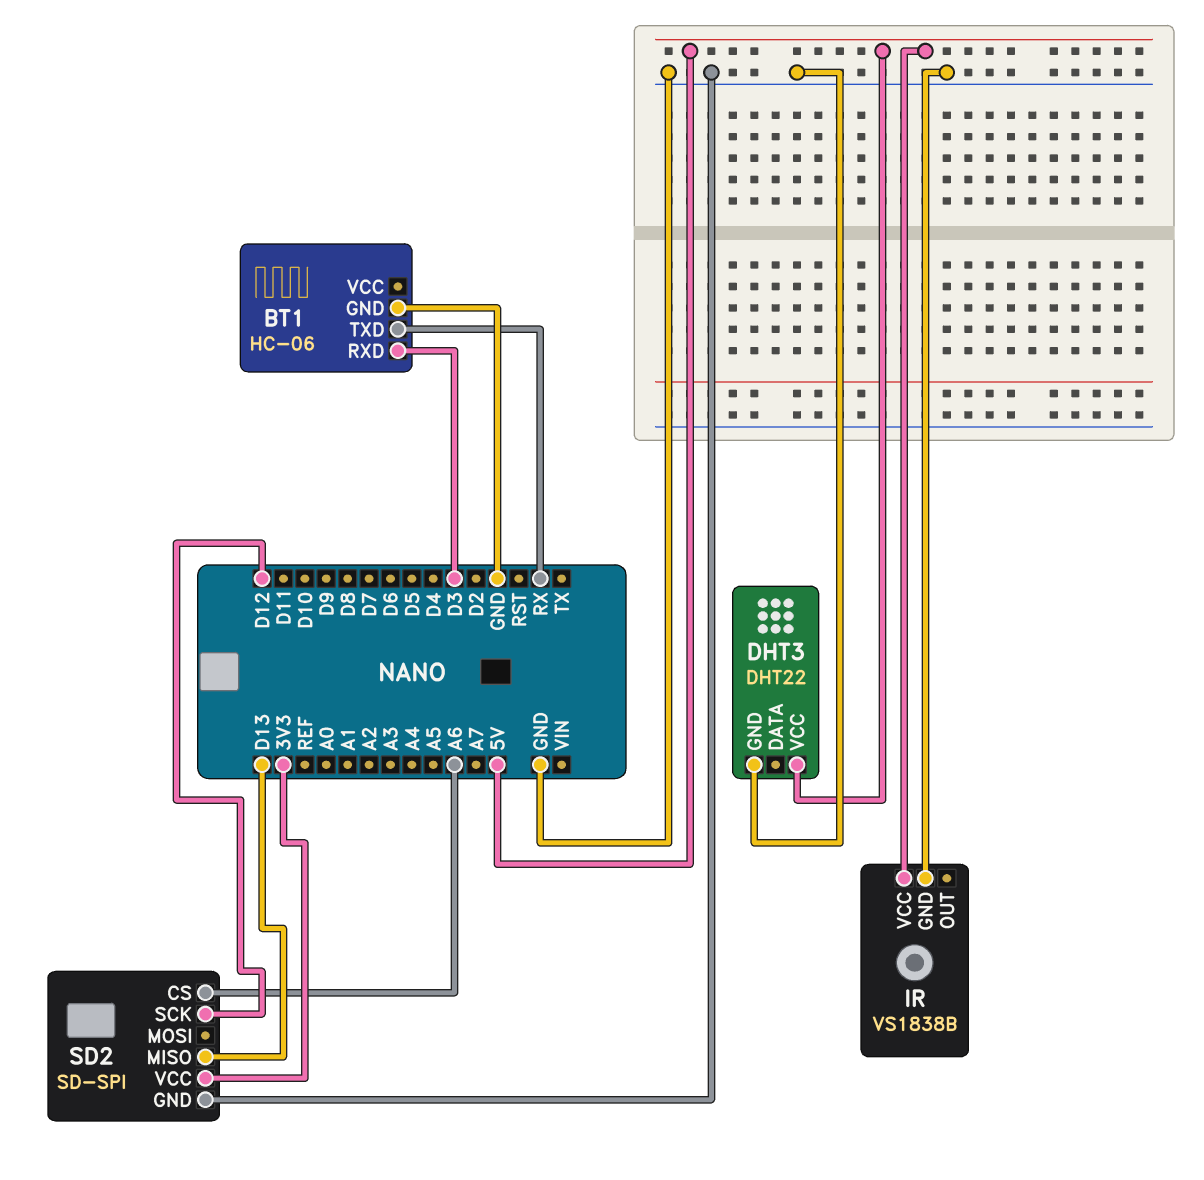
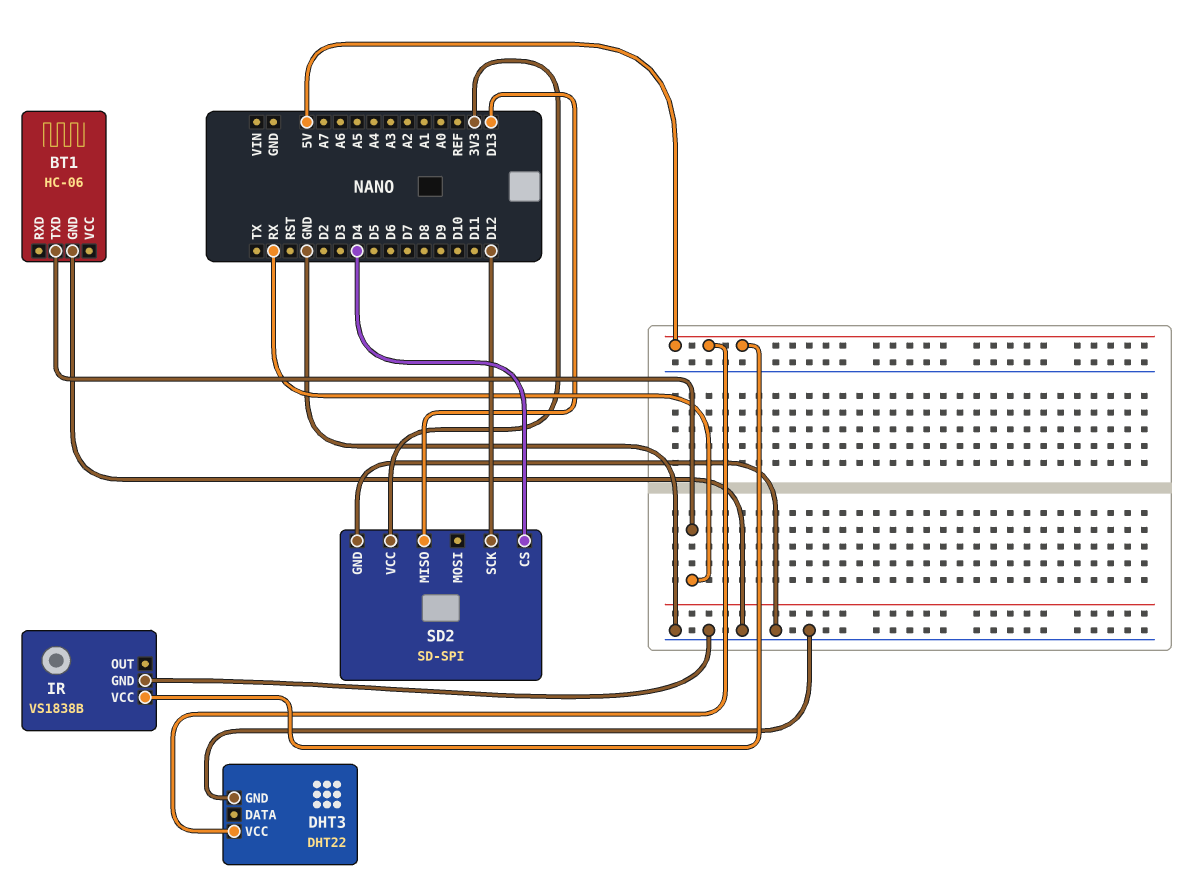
BT1 pin RXD: D3 -> none
SD2 pin CS: A6 -> D4

